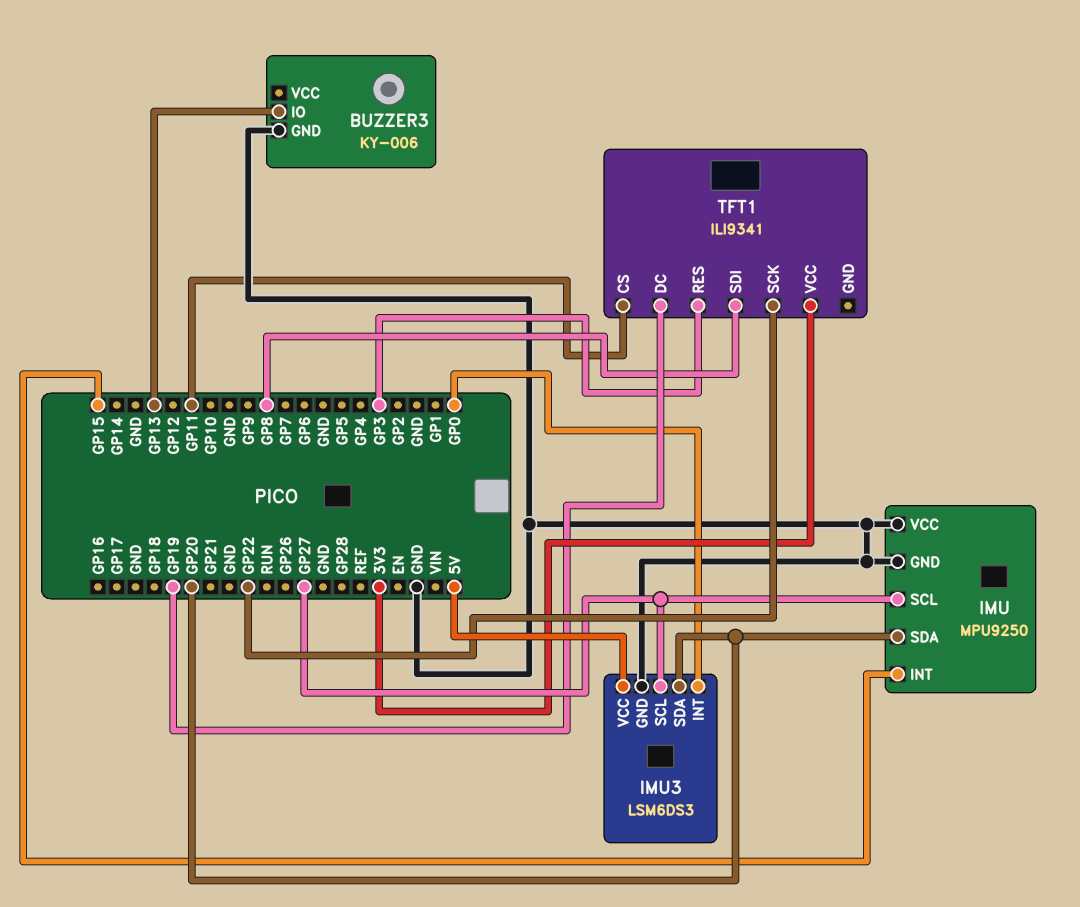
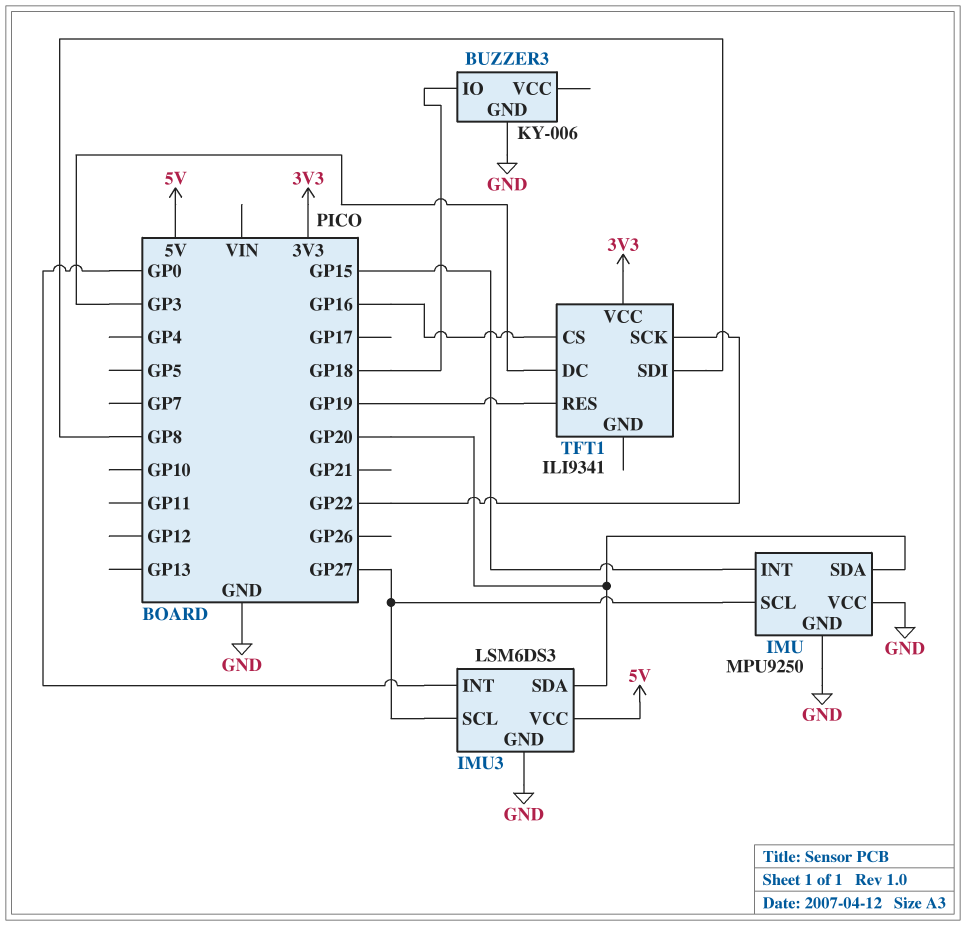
BUZZER3 pin IO: GP13 -> GP18
TFT1 pin CS: GP11 -> GP16
TFT1 pin DC: GP19 -> GP3
TFT1 pin RES: GP3 -> GP19

